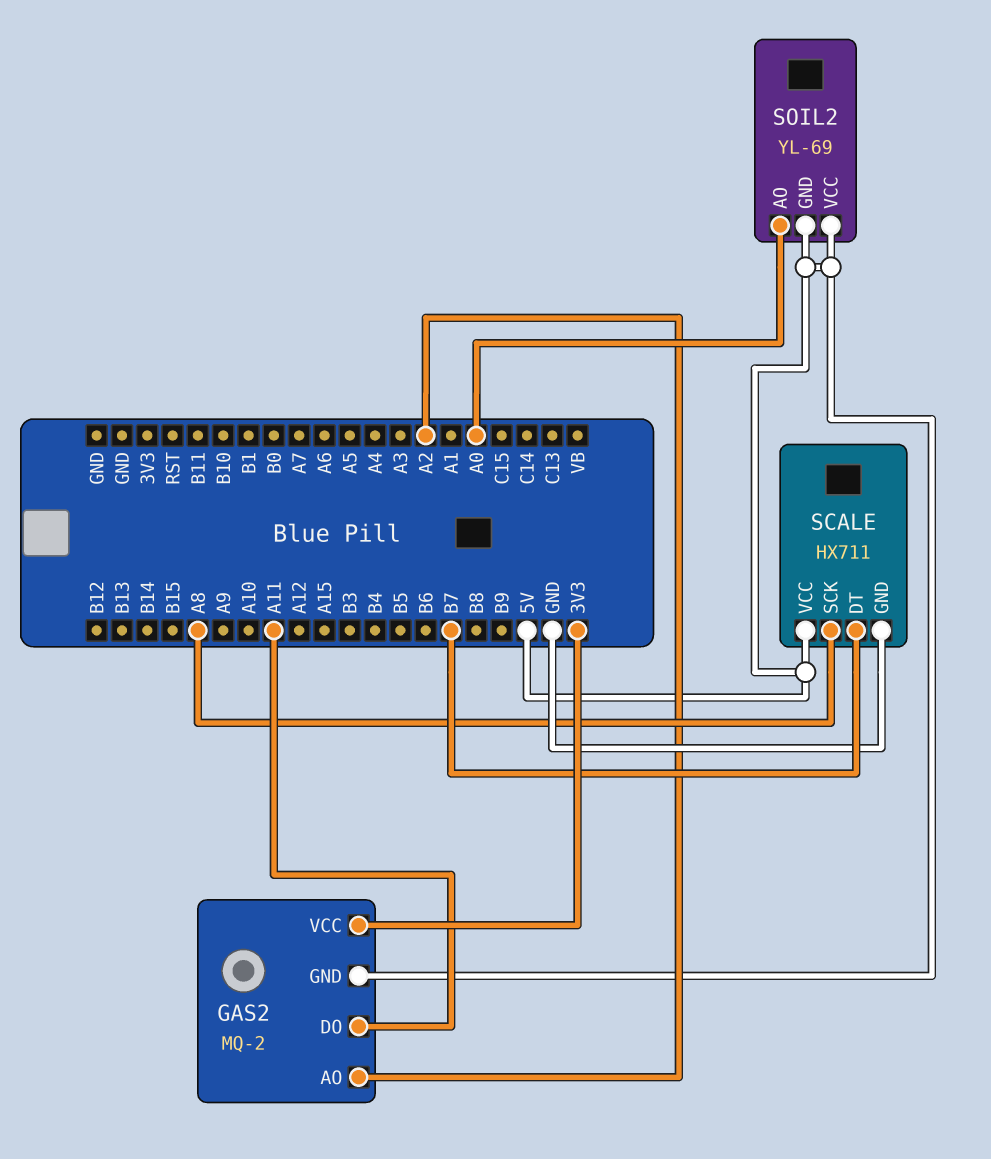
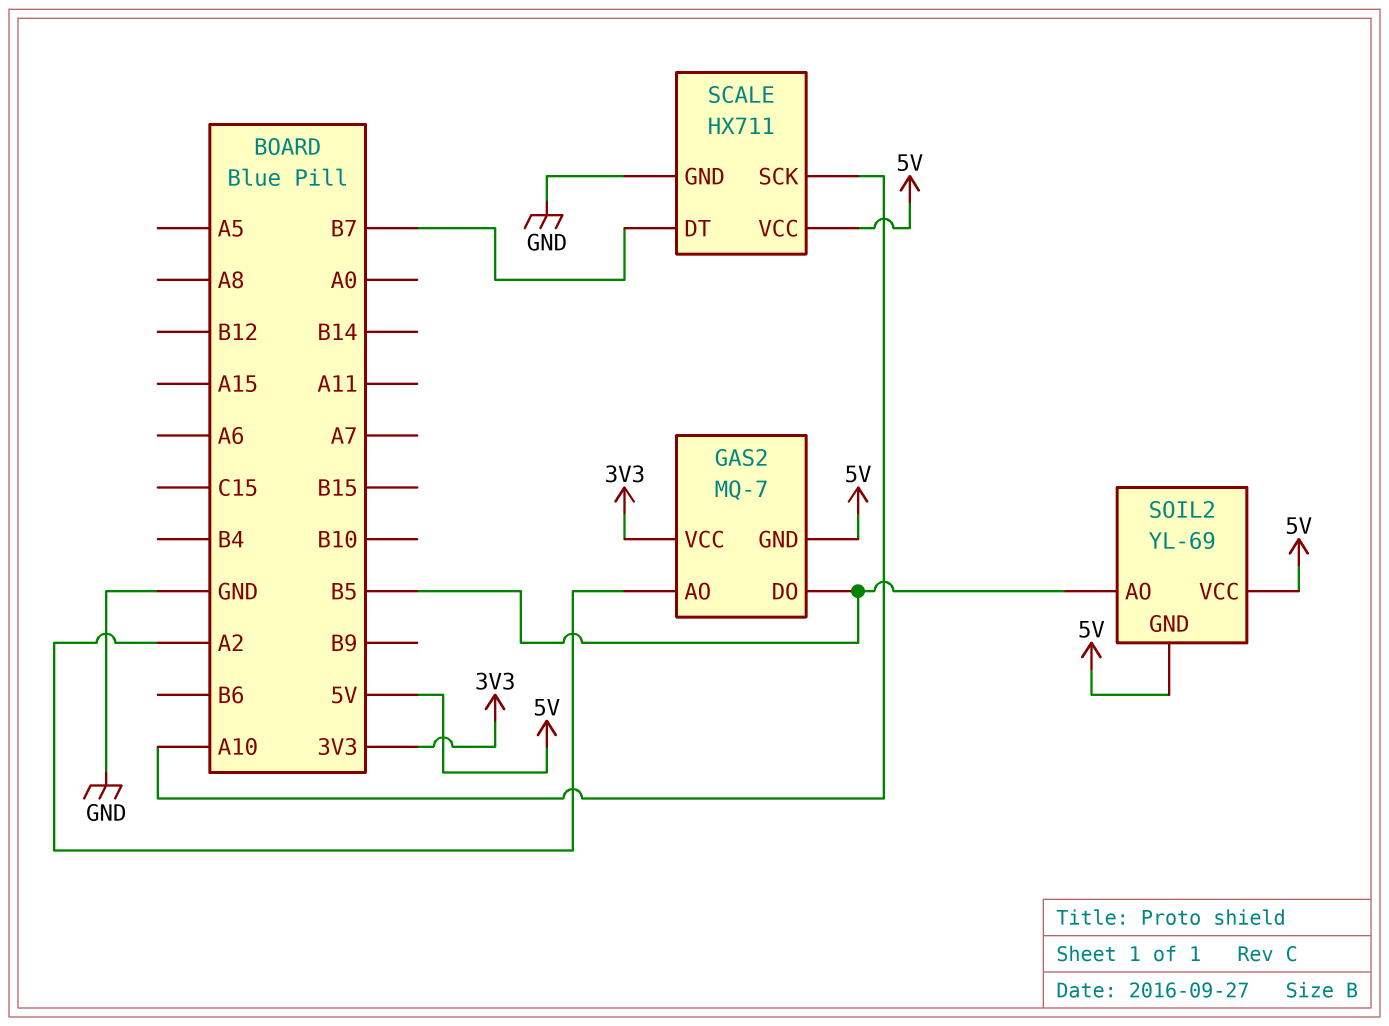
GAS2: MQ-2 -> MQ-7
GAS2 pin DO: A11 -> B5
SCALE pin SCK: A8 -> A10
SOIL2 pin AO: A0 -> B5

